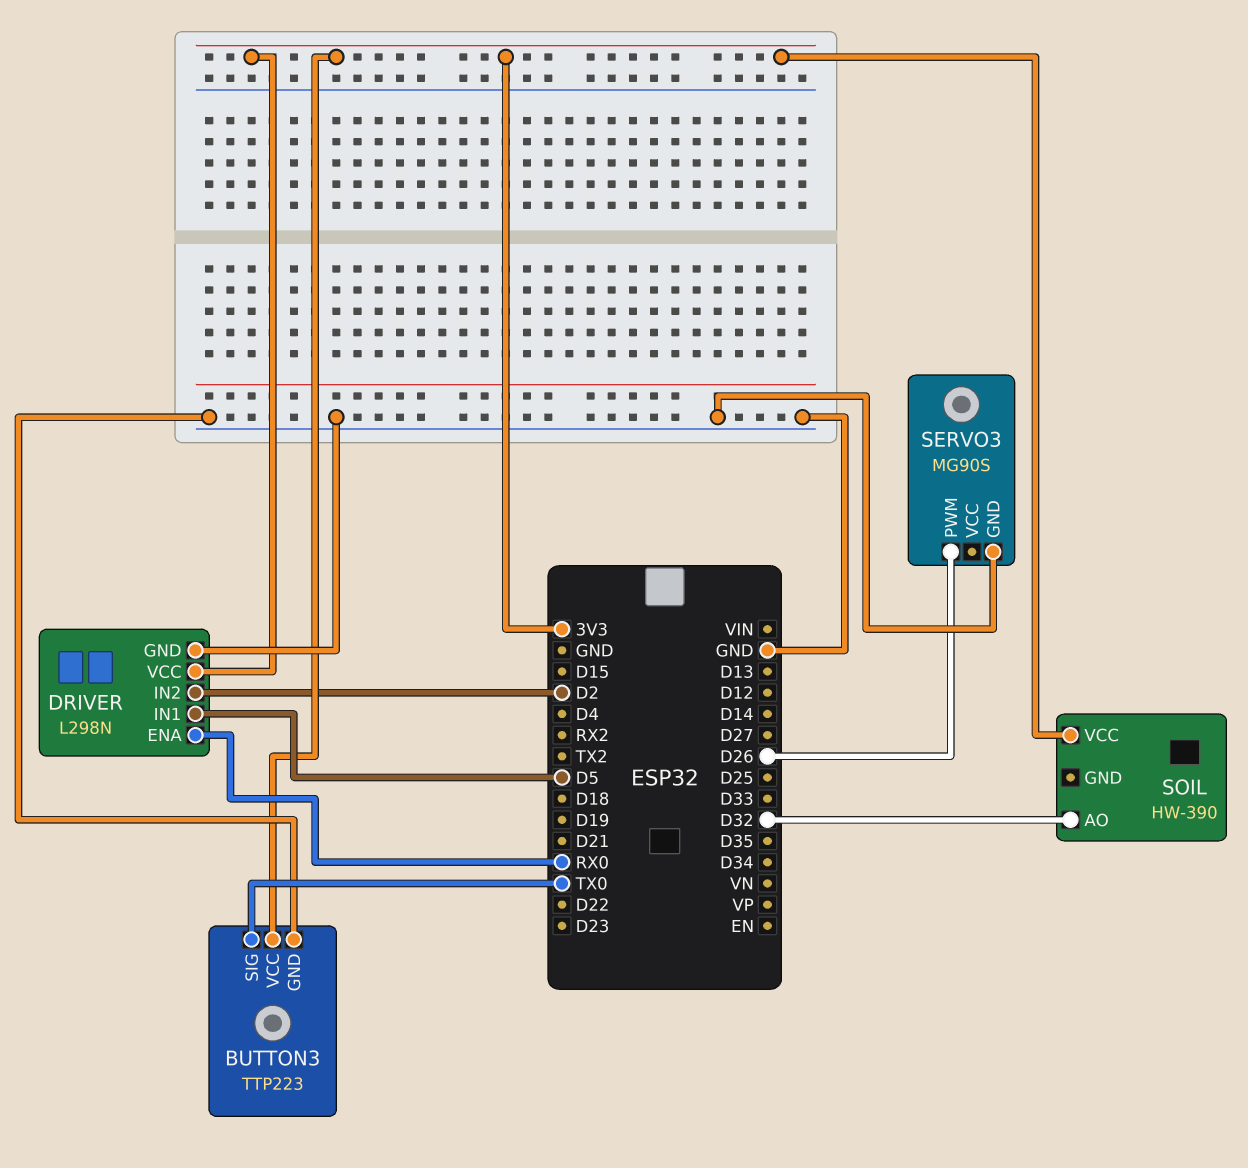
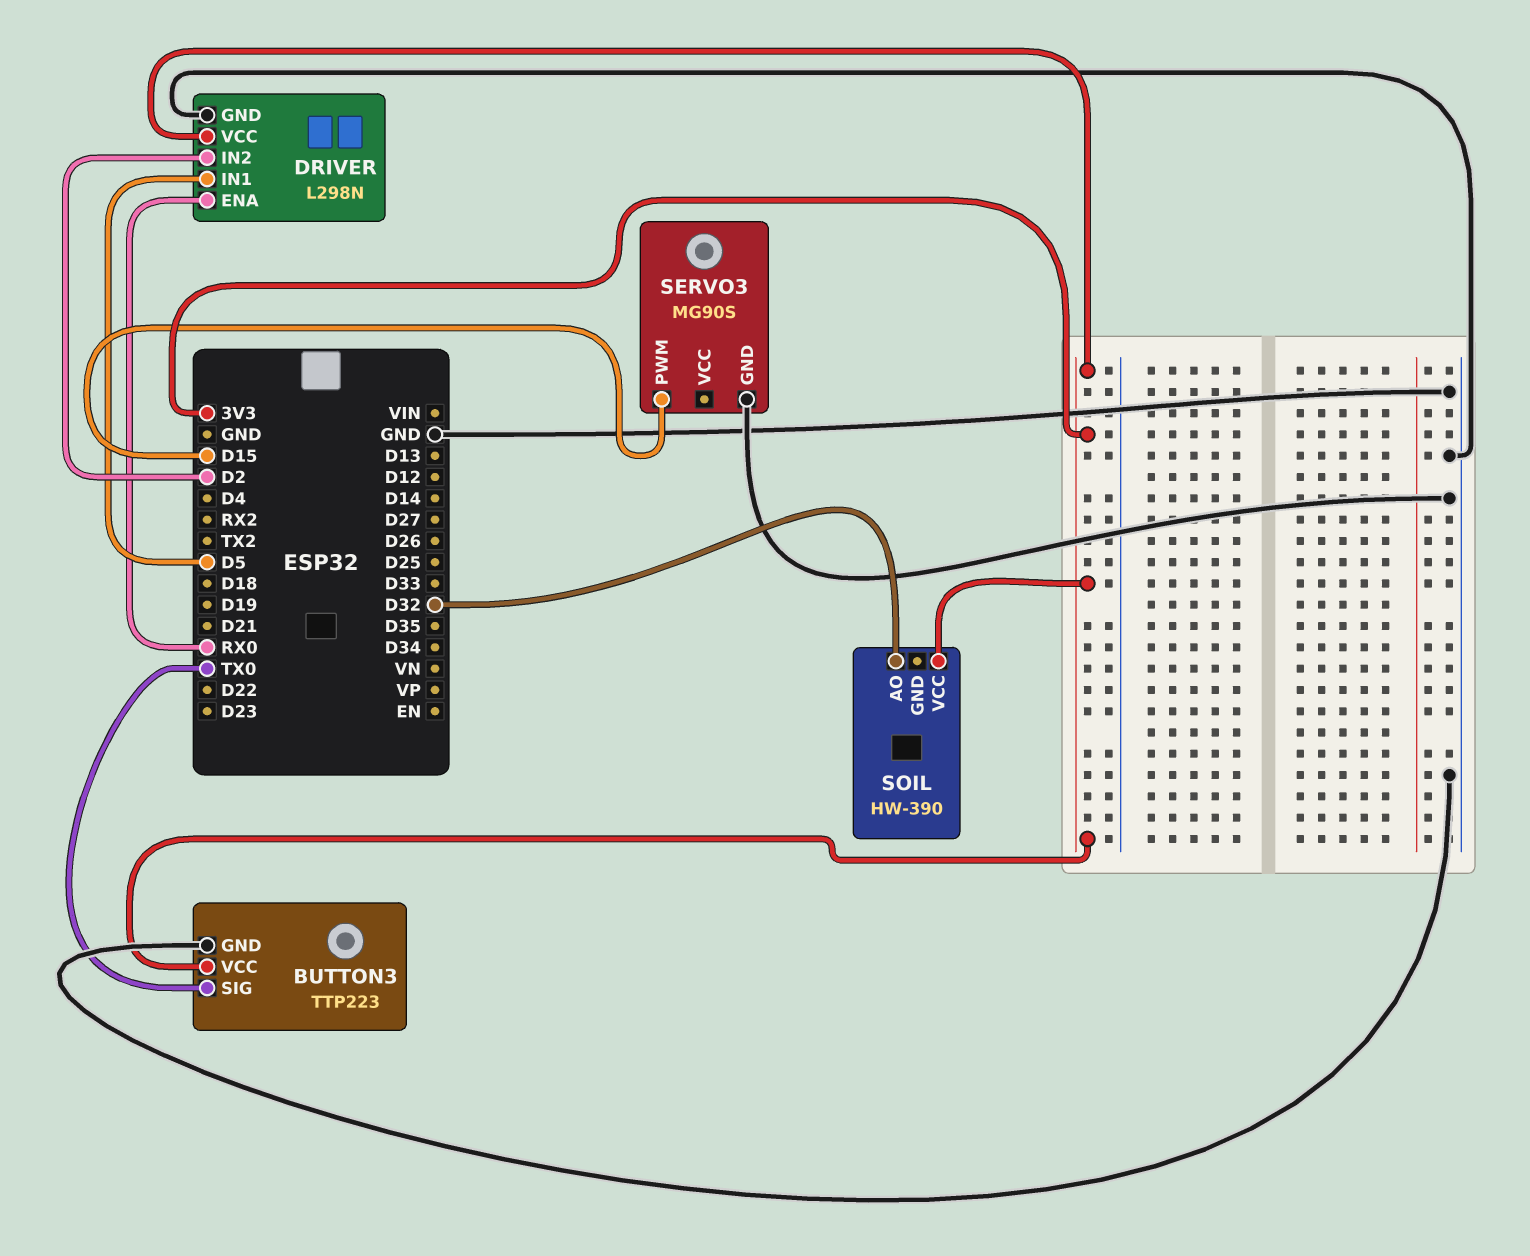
SERVO3 pin PWM: D26 -> D15

